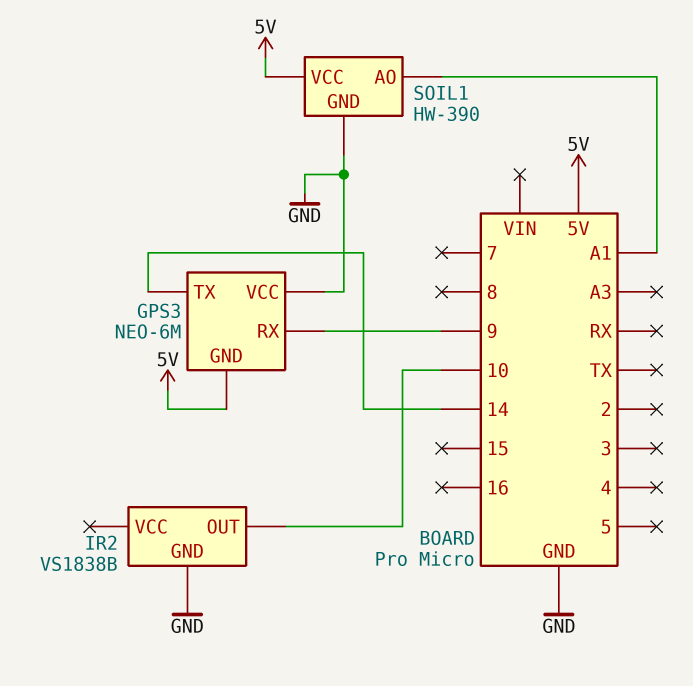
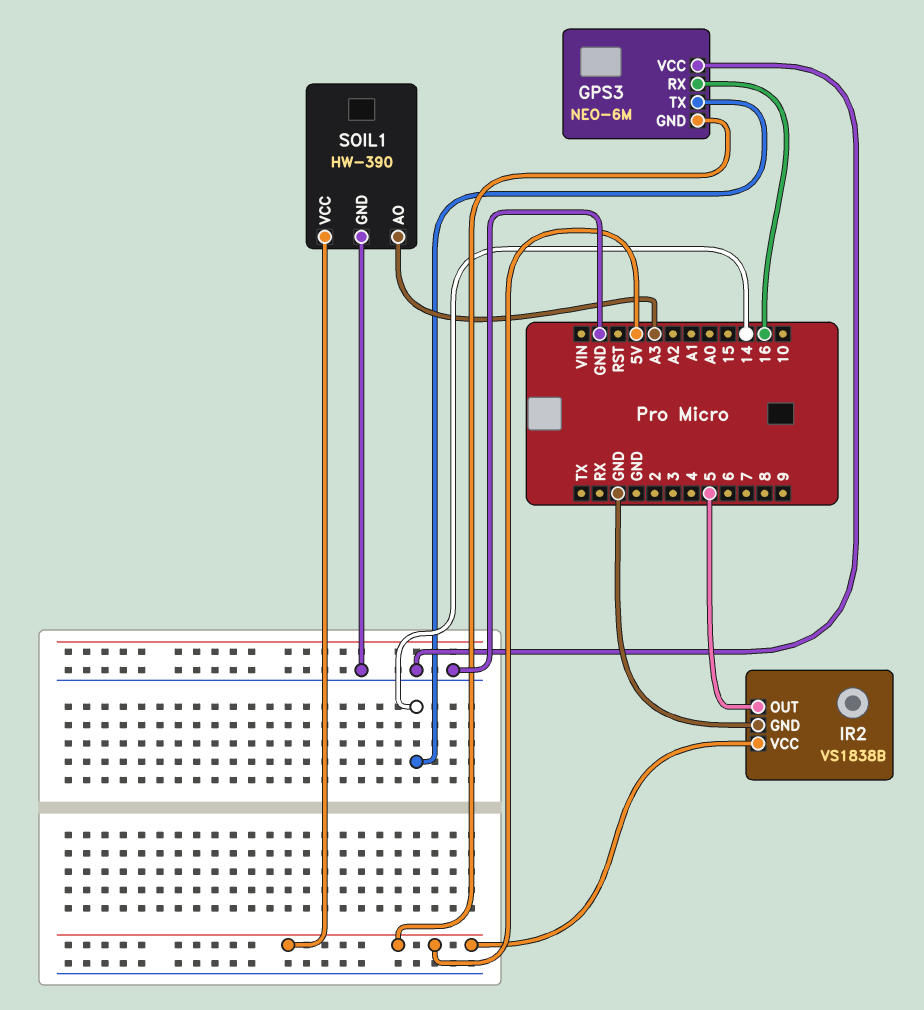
GPS3 pin RX: 9 -> 16
IR2 pin OUT: 10 -> 5
IR2 pin VCC: none -> 5V
SOIL1 pin AO: A1 -> A3

